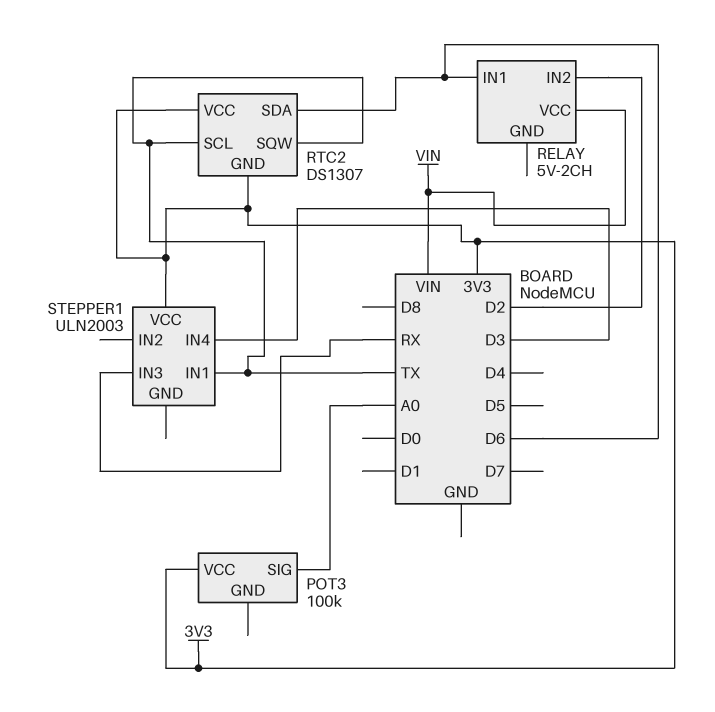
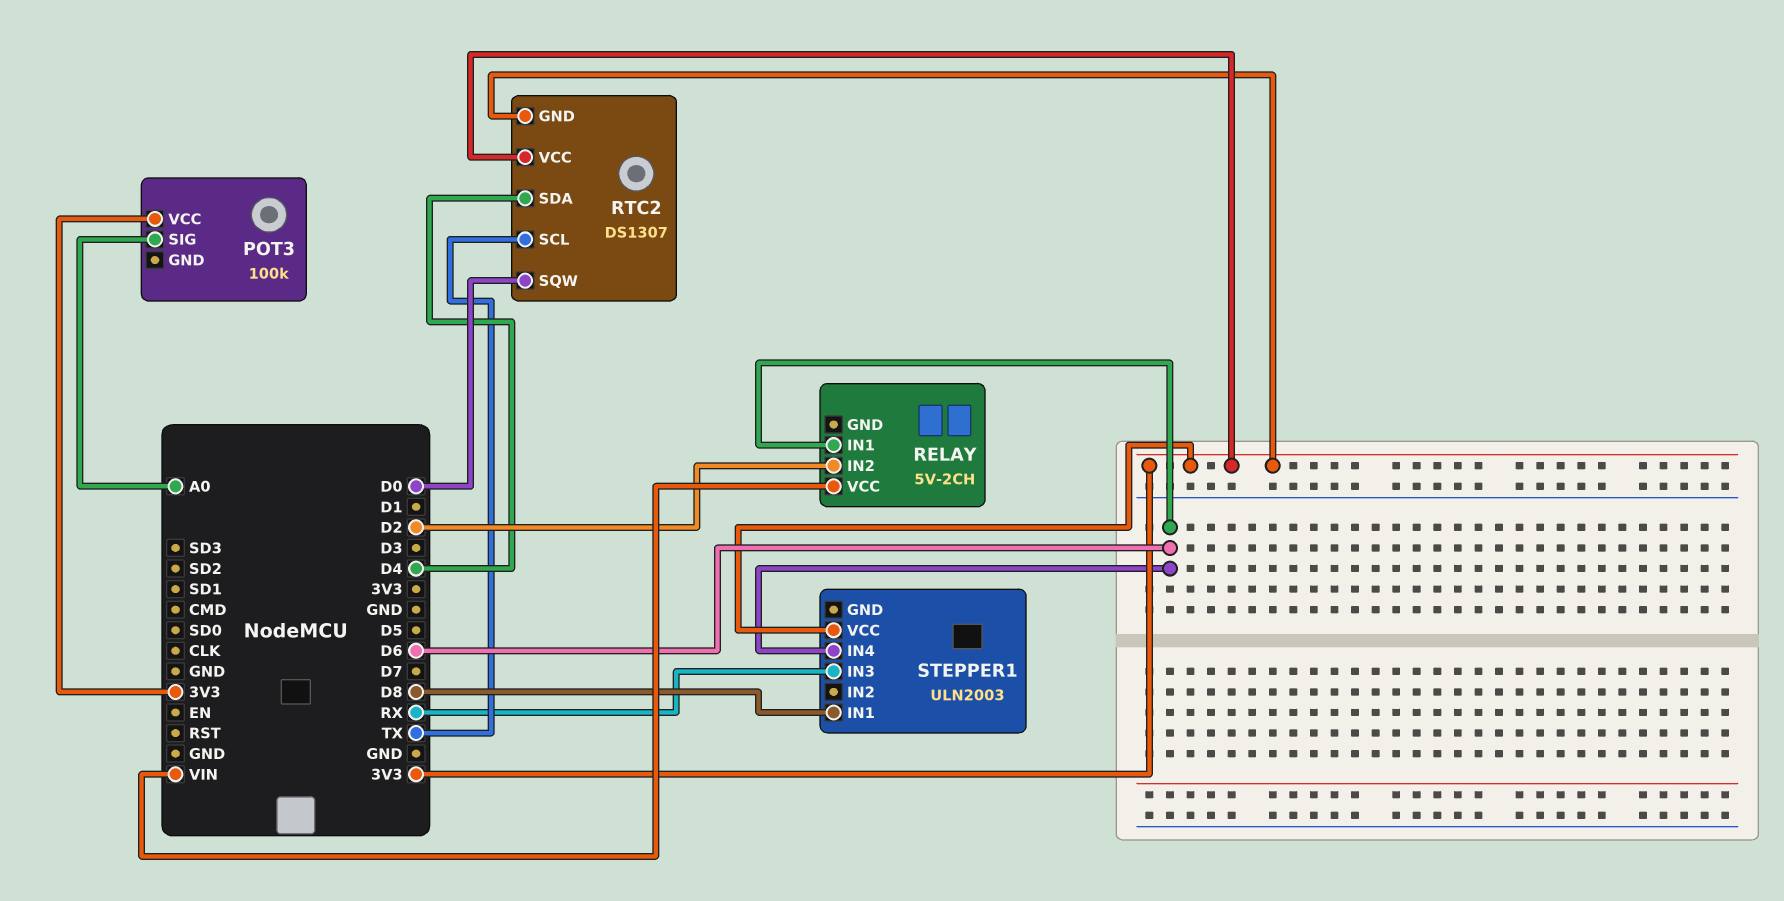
RTC2 pin SDA: D6 -> D4
RTC2 pin SQW: TX -> D0
STEPPER1 pin IN1: TX -> D8
STEPPER1 pin IN4: D3 -> D6

